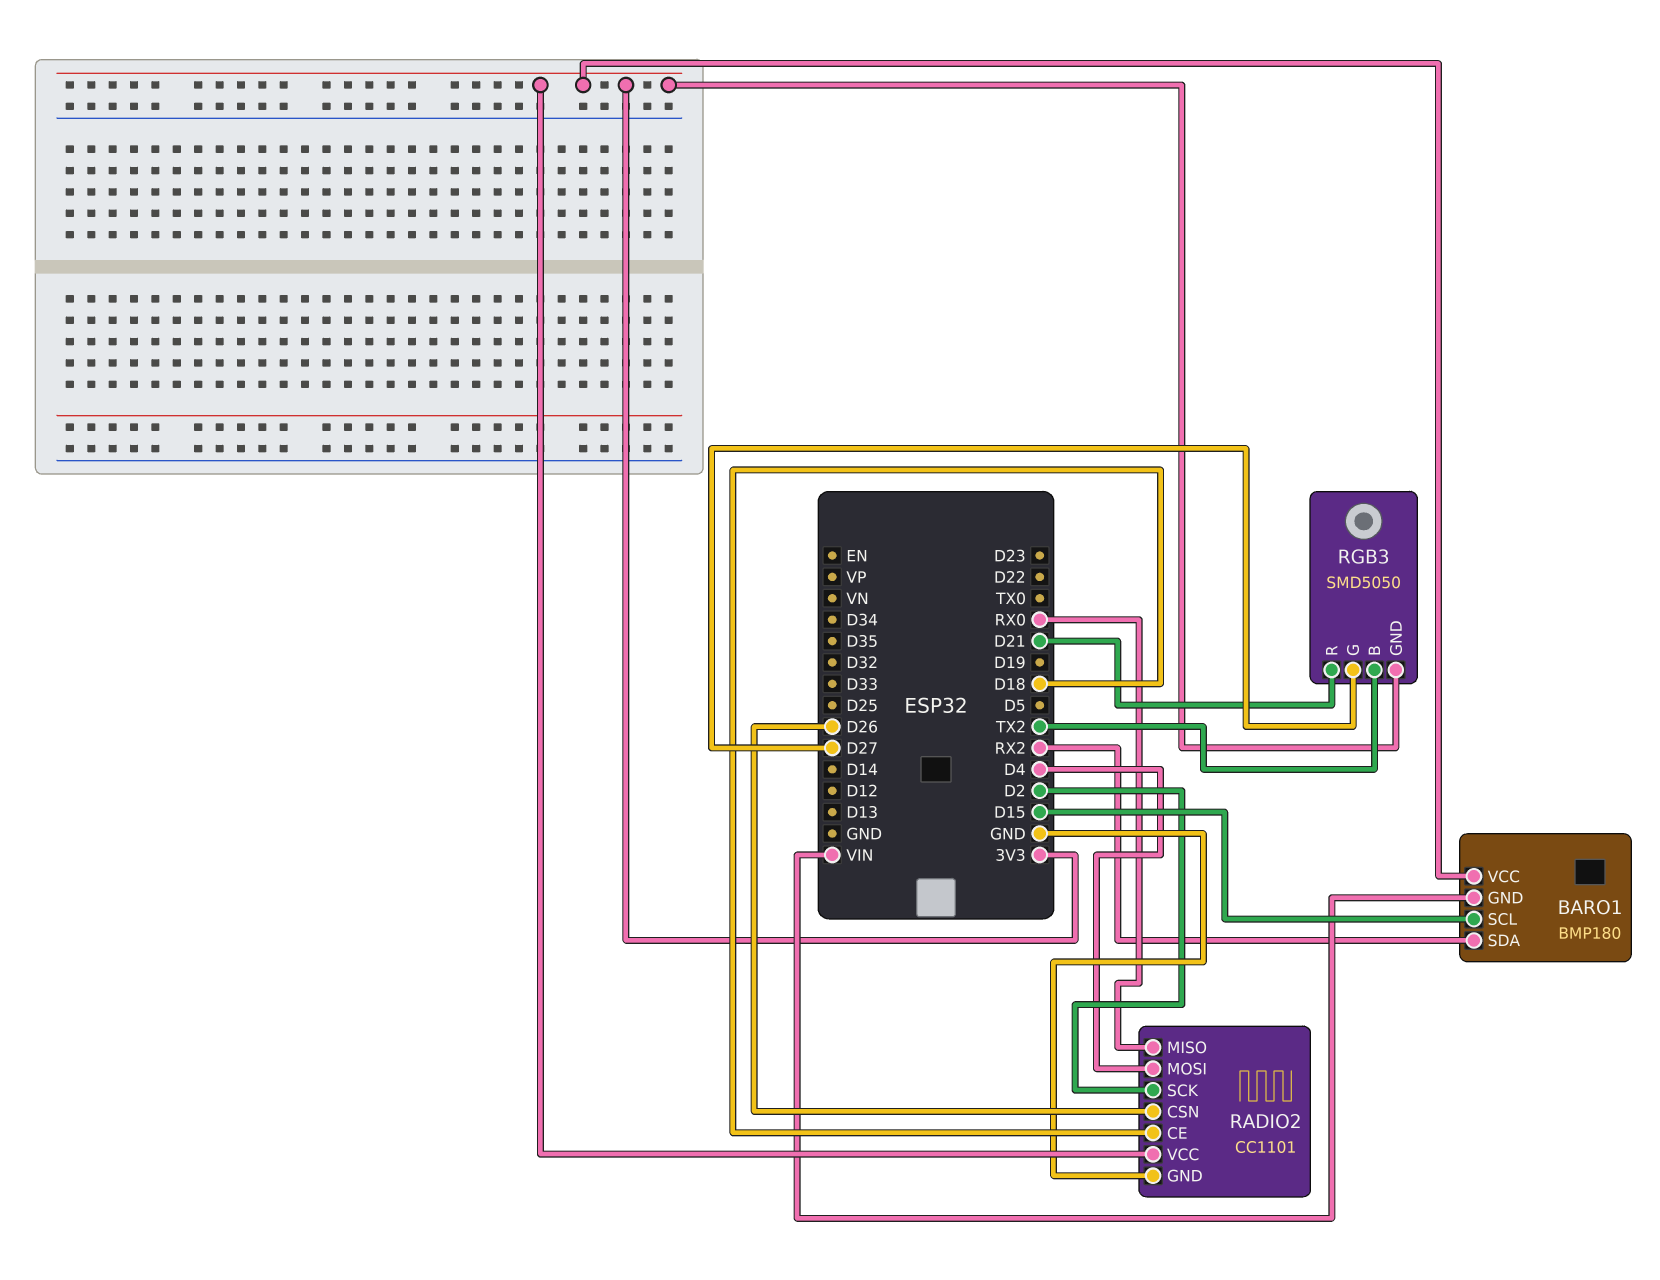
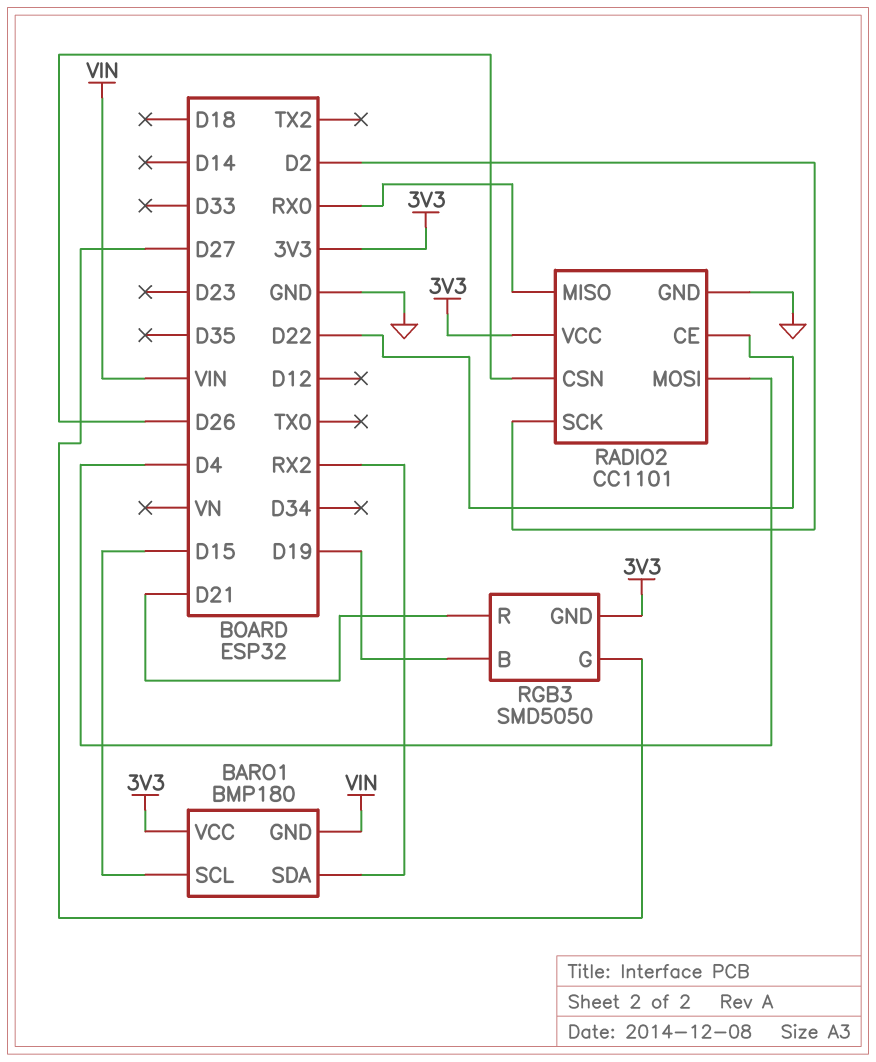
RADIO2 pin CE: D18 -> D22
RGB3 pin B: TX2 -> D19

